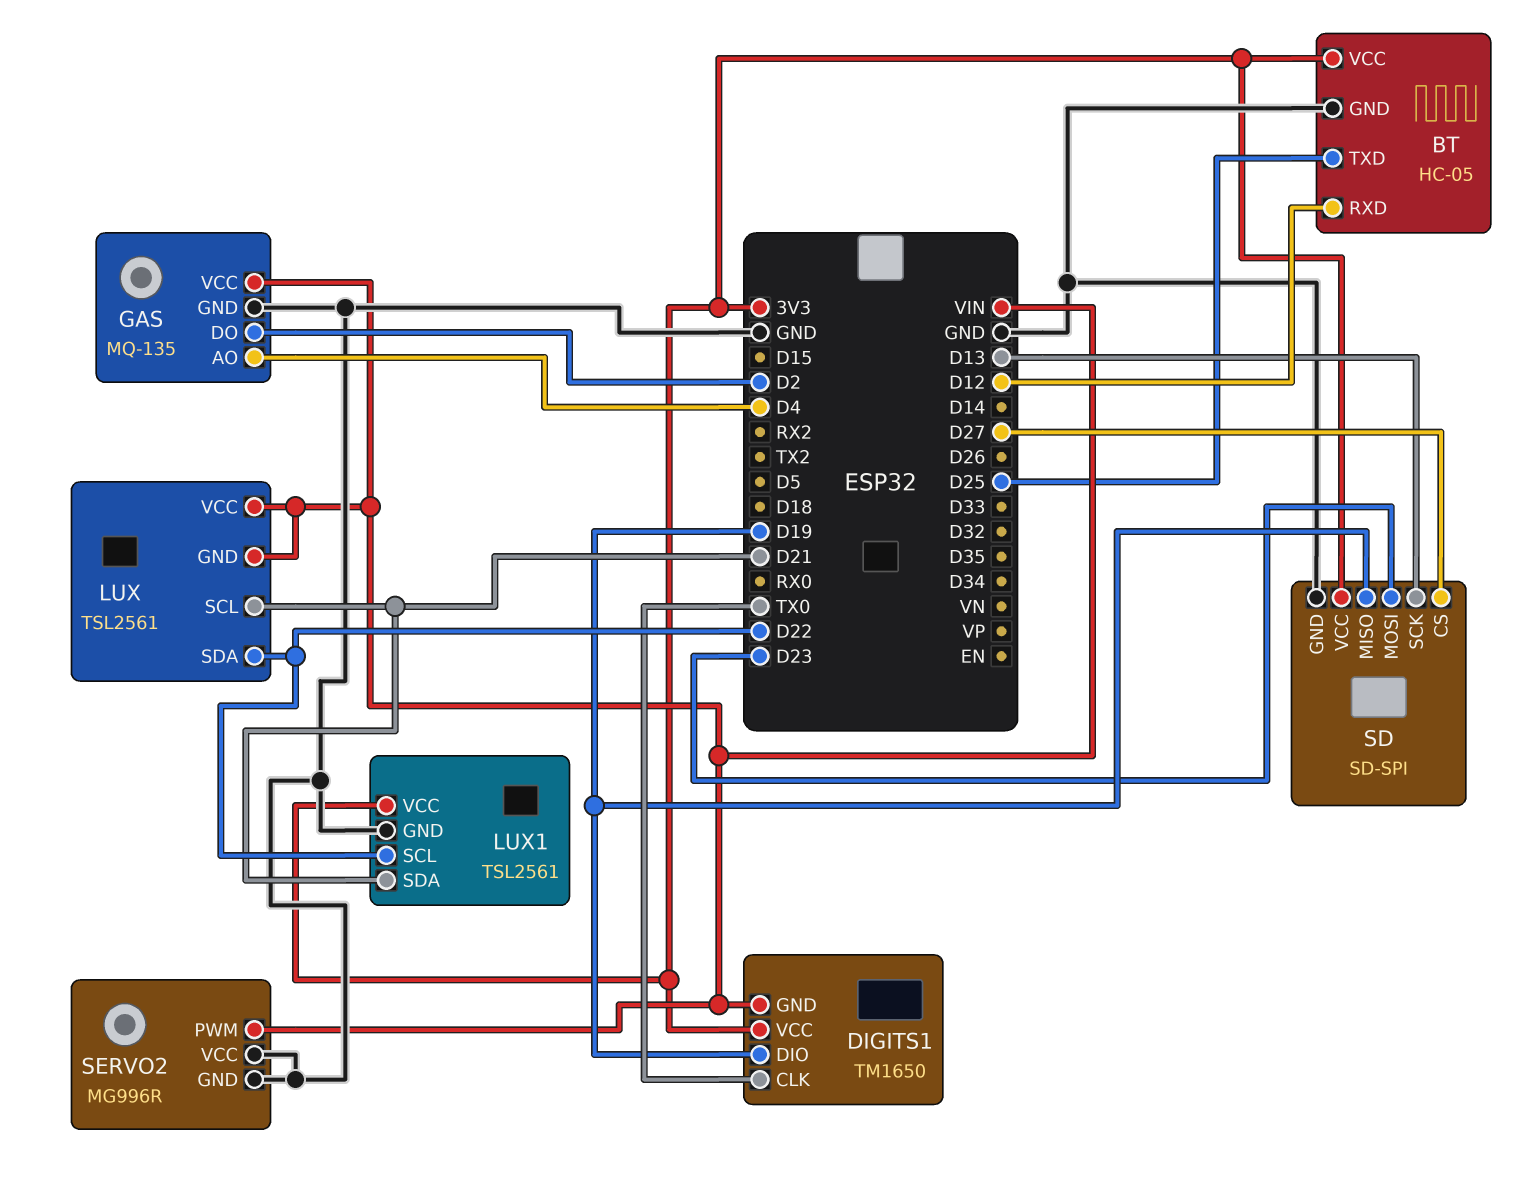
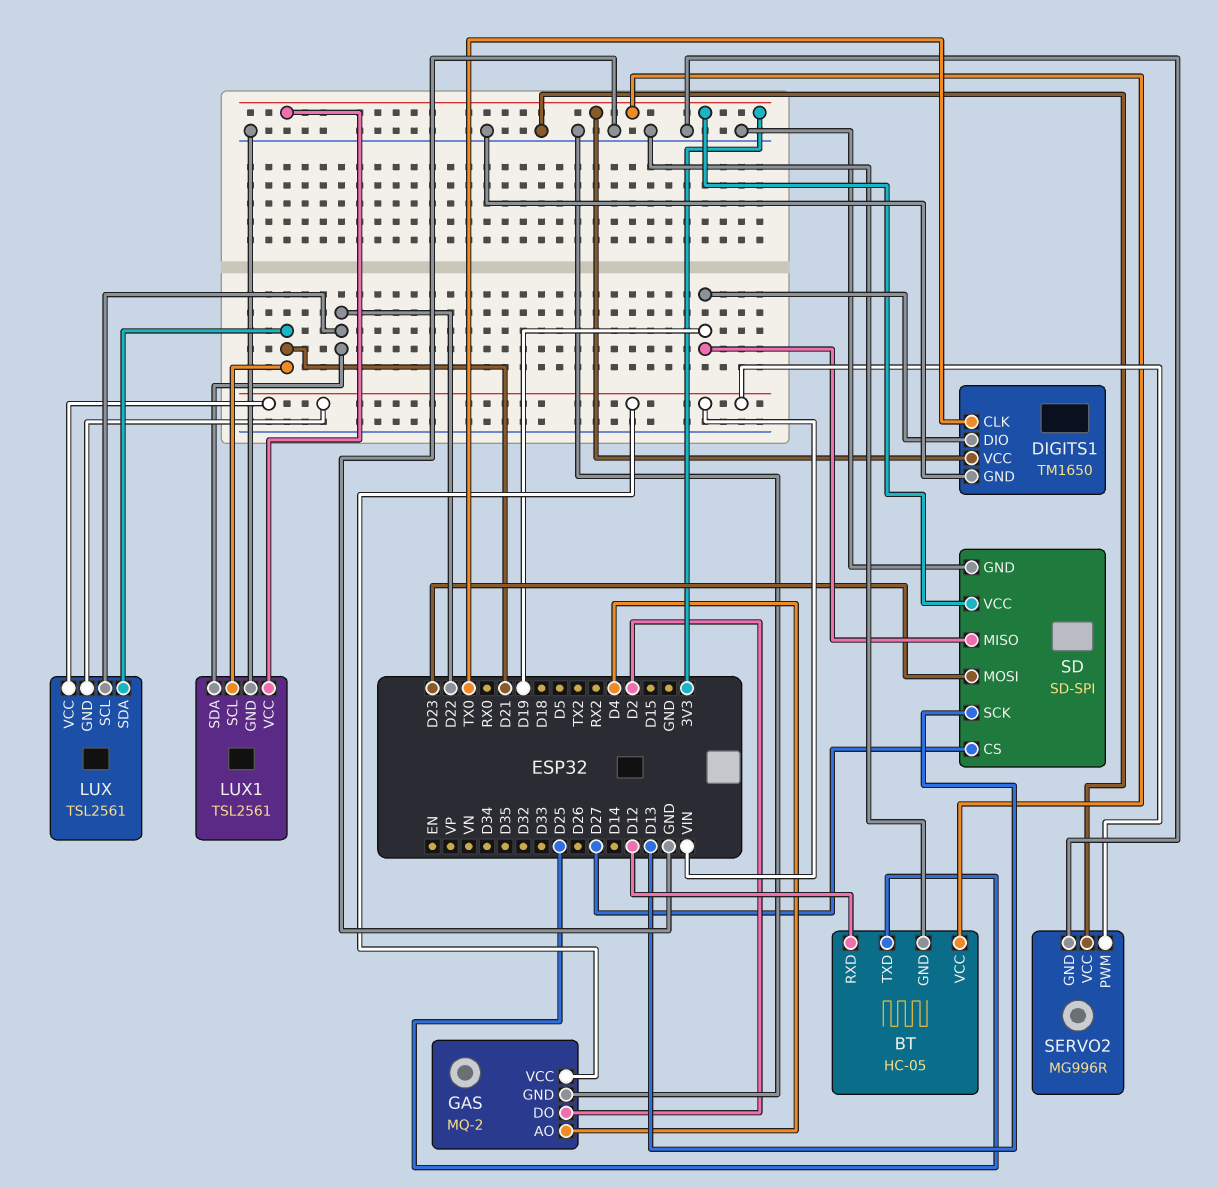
DIGITS1 pin GND: VIN -> GND
GAS: MQ-135 -> MQ-2
LUX pin SCL: D21 -> D22
LUX pin SDA: D22 -> D21
LUX1 pin SCL: D22 -> D21
LUX1 pin SDA: D21 -> D22

